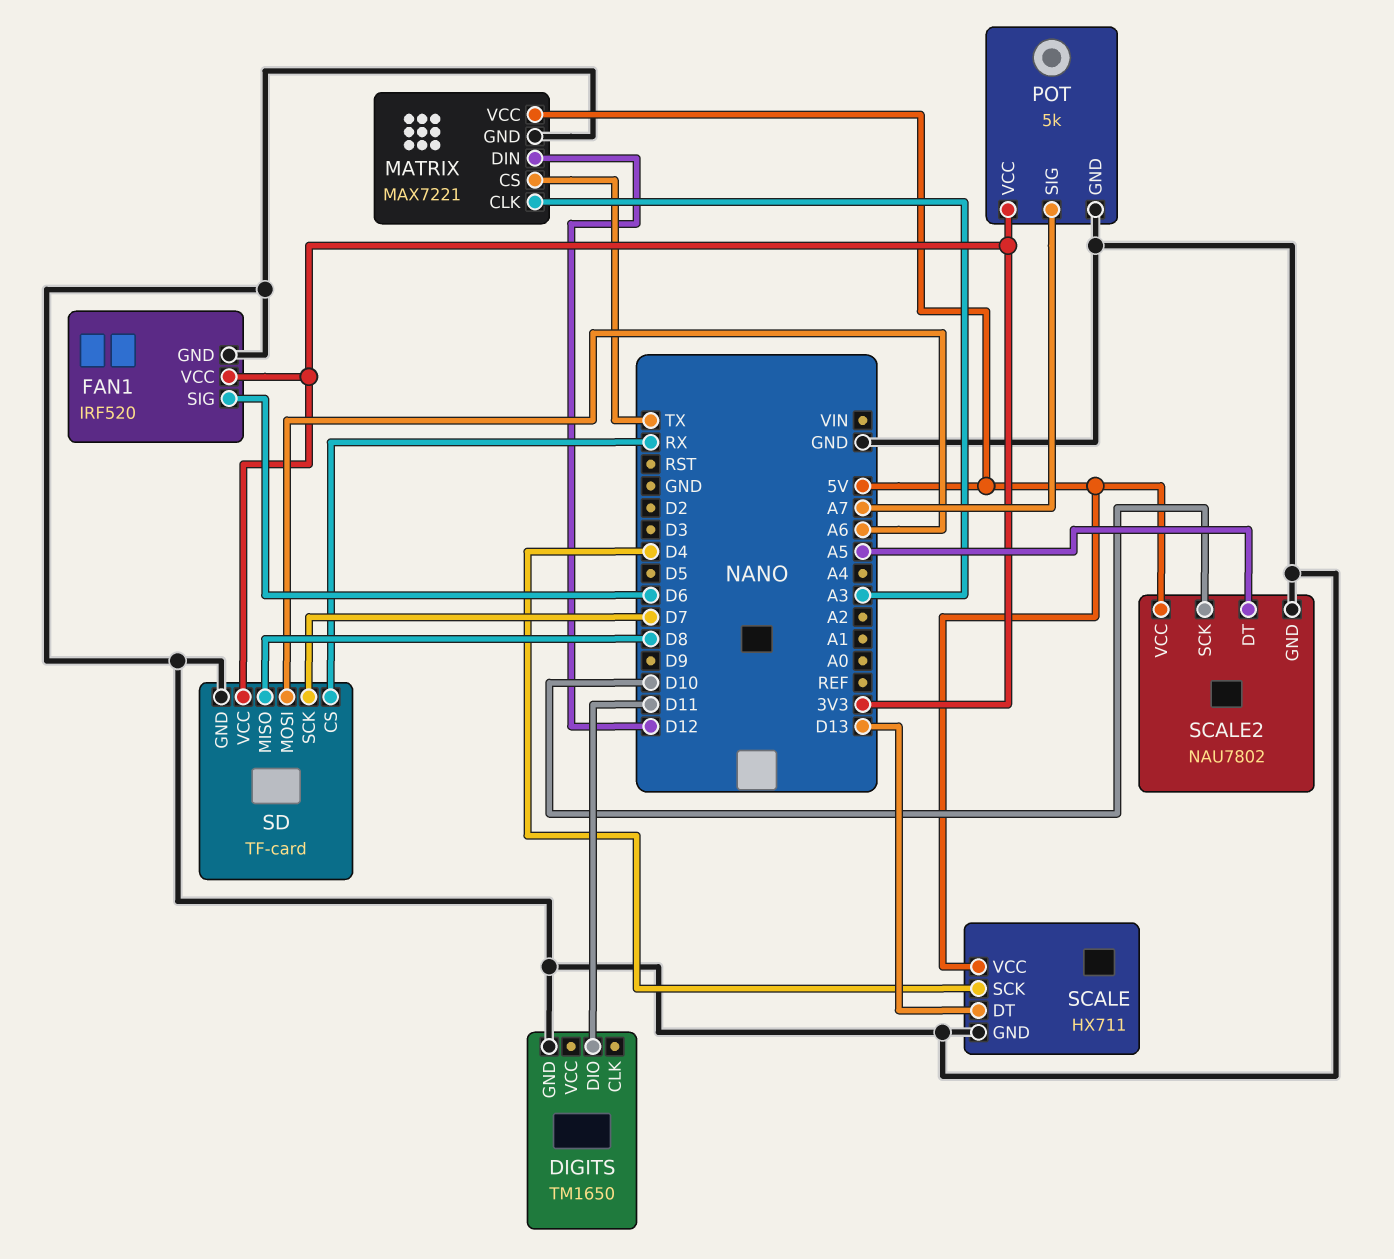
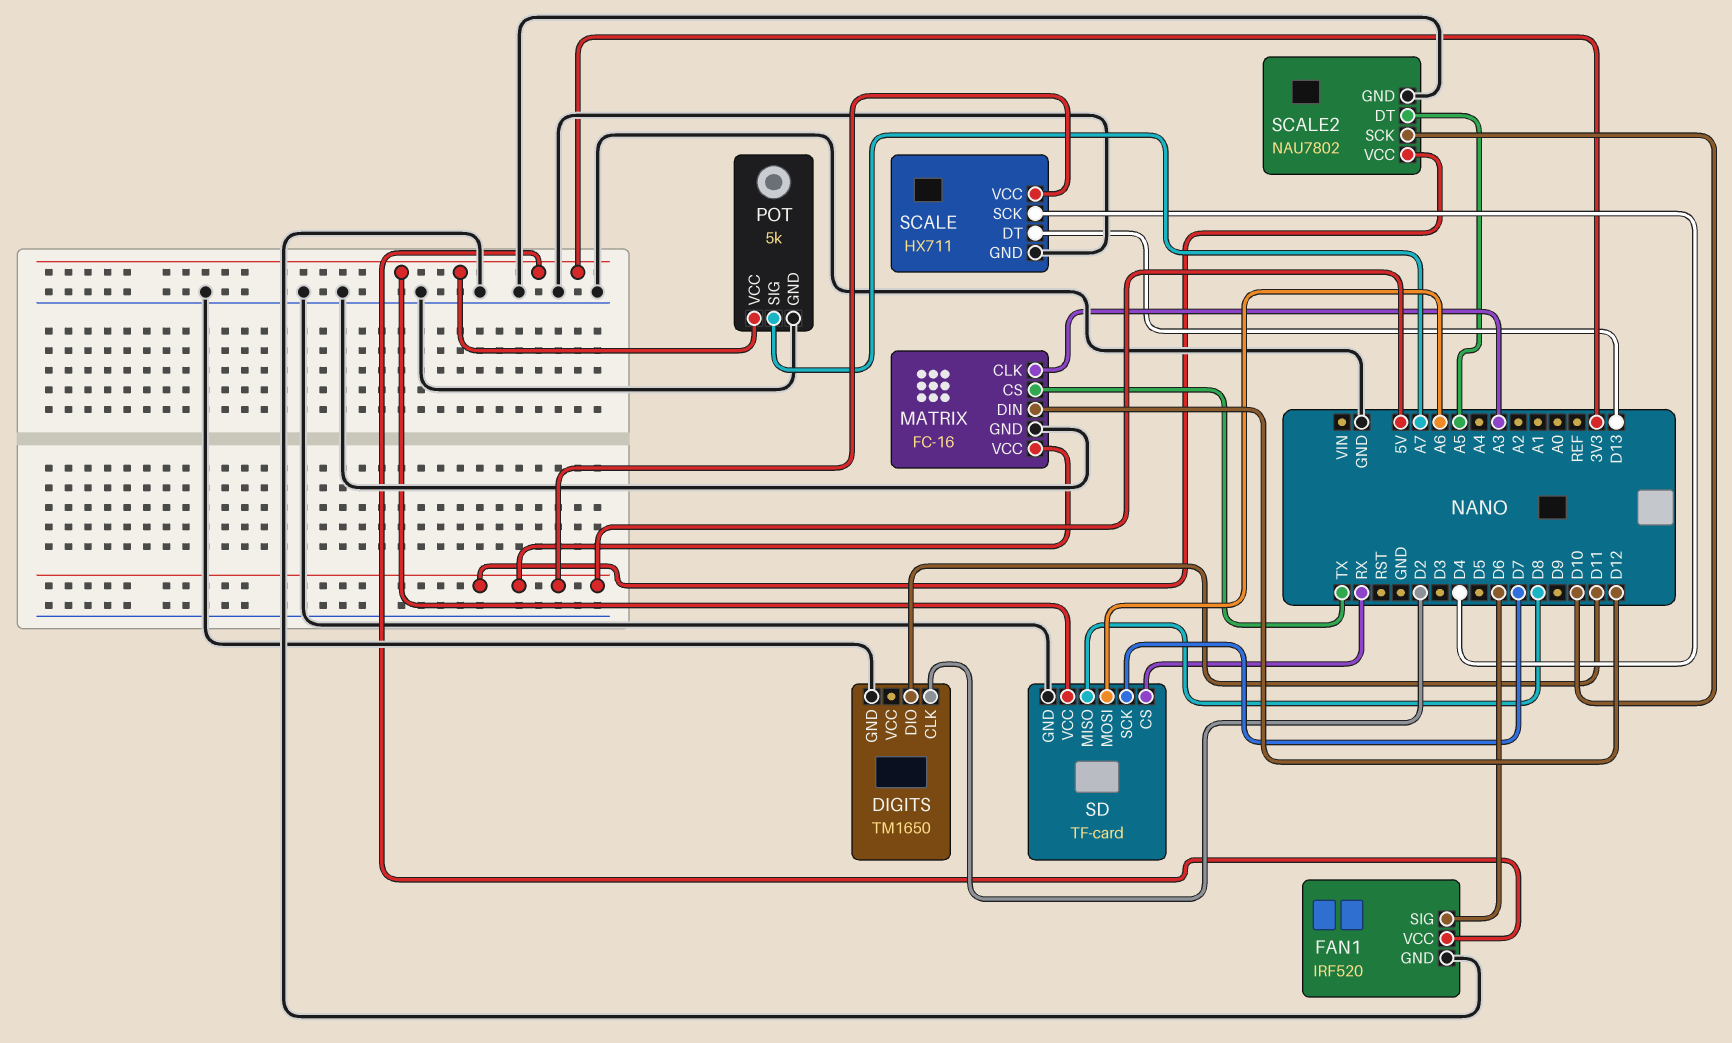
DIGITS pin CLK: none -> D2
MATRIX: MAX7221 -> FC-16

